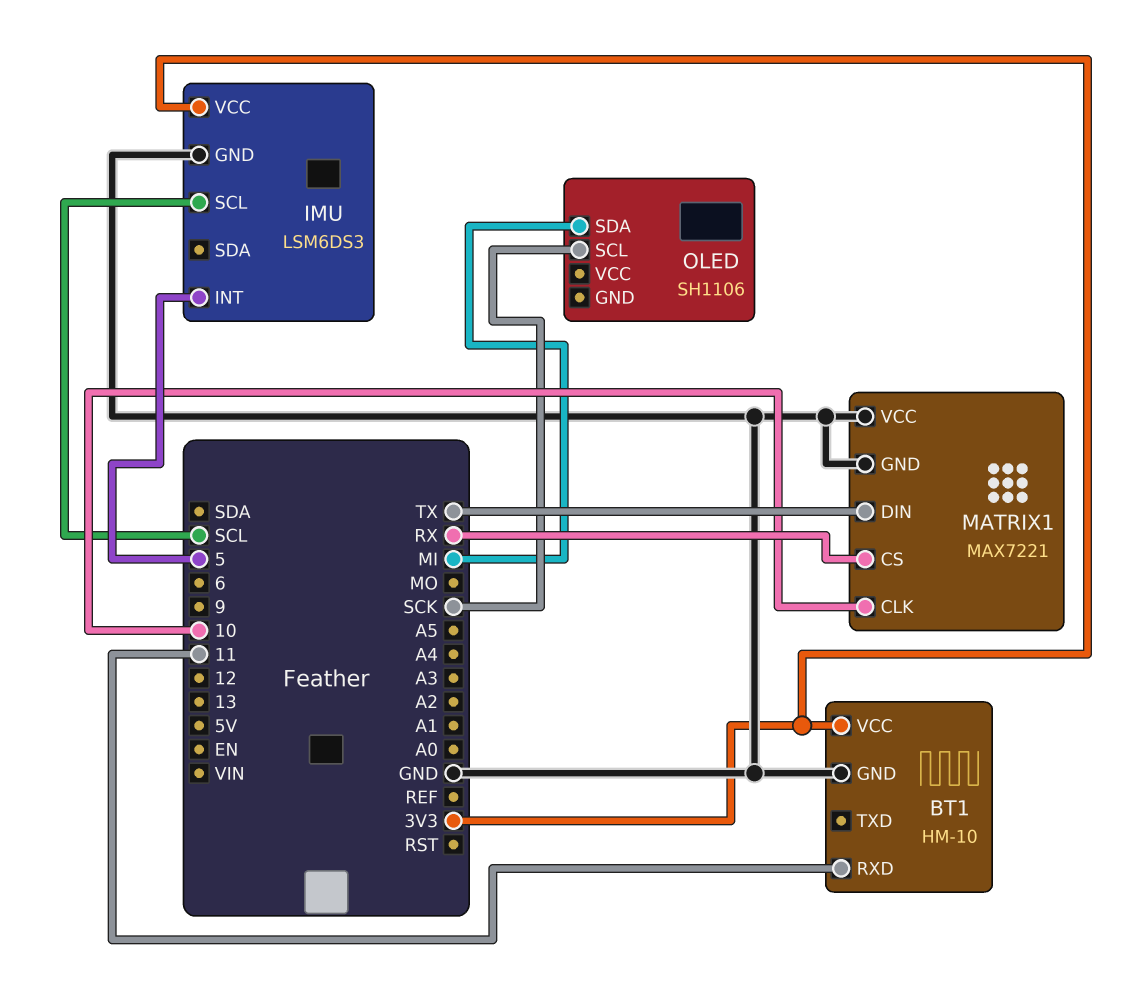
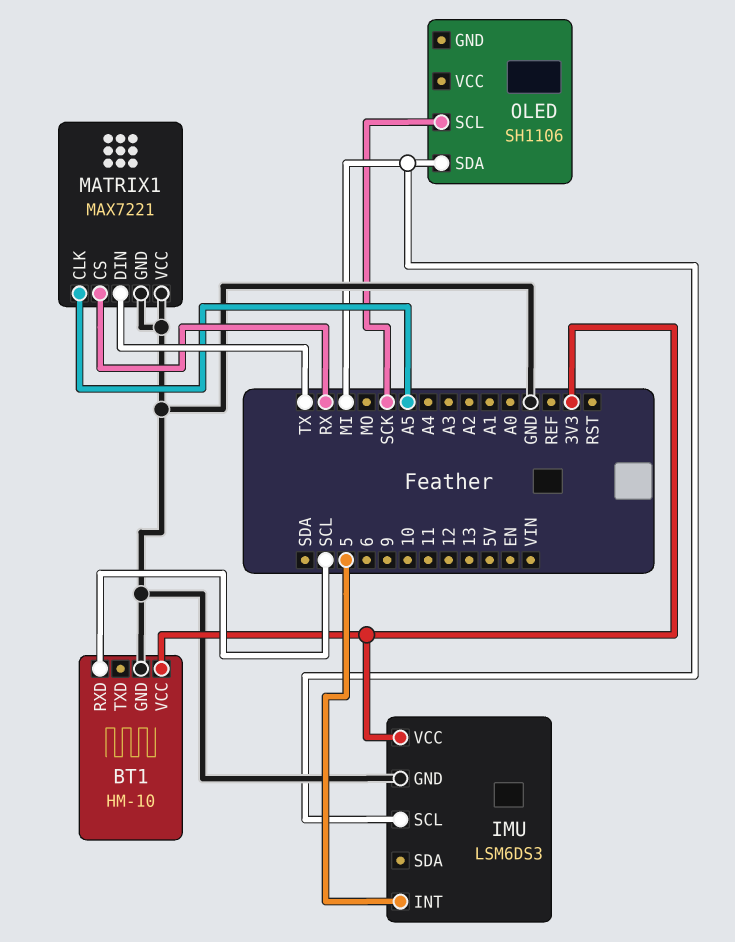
BT1 pin RXD: 11 -> SCL
IMU pin SCL: SCL -> MI
MATRIX1 pin CLK: 10 -> A5

